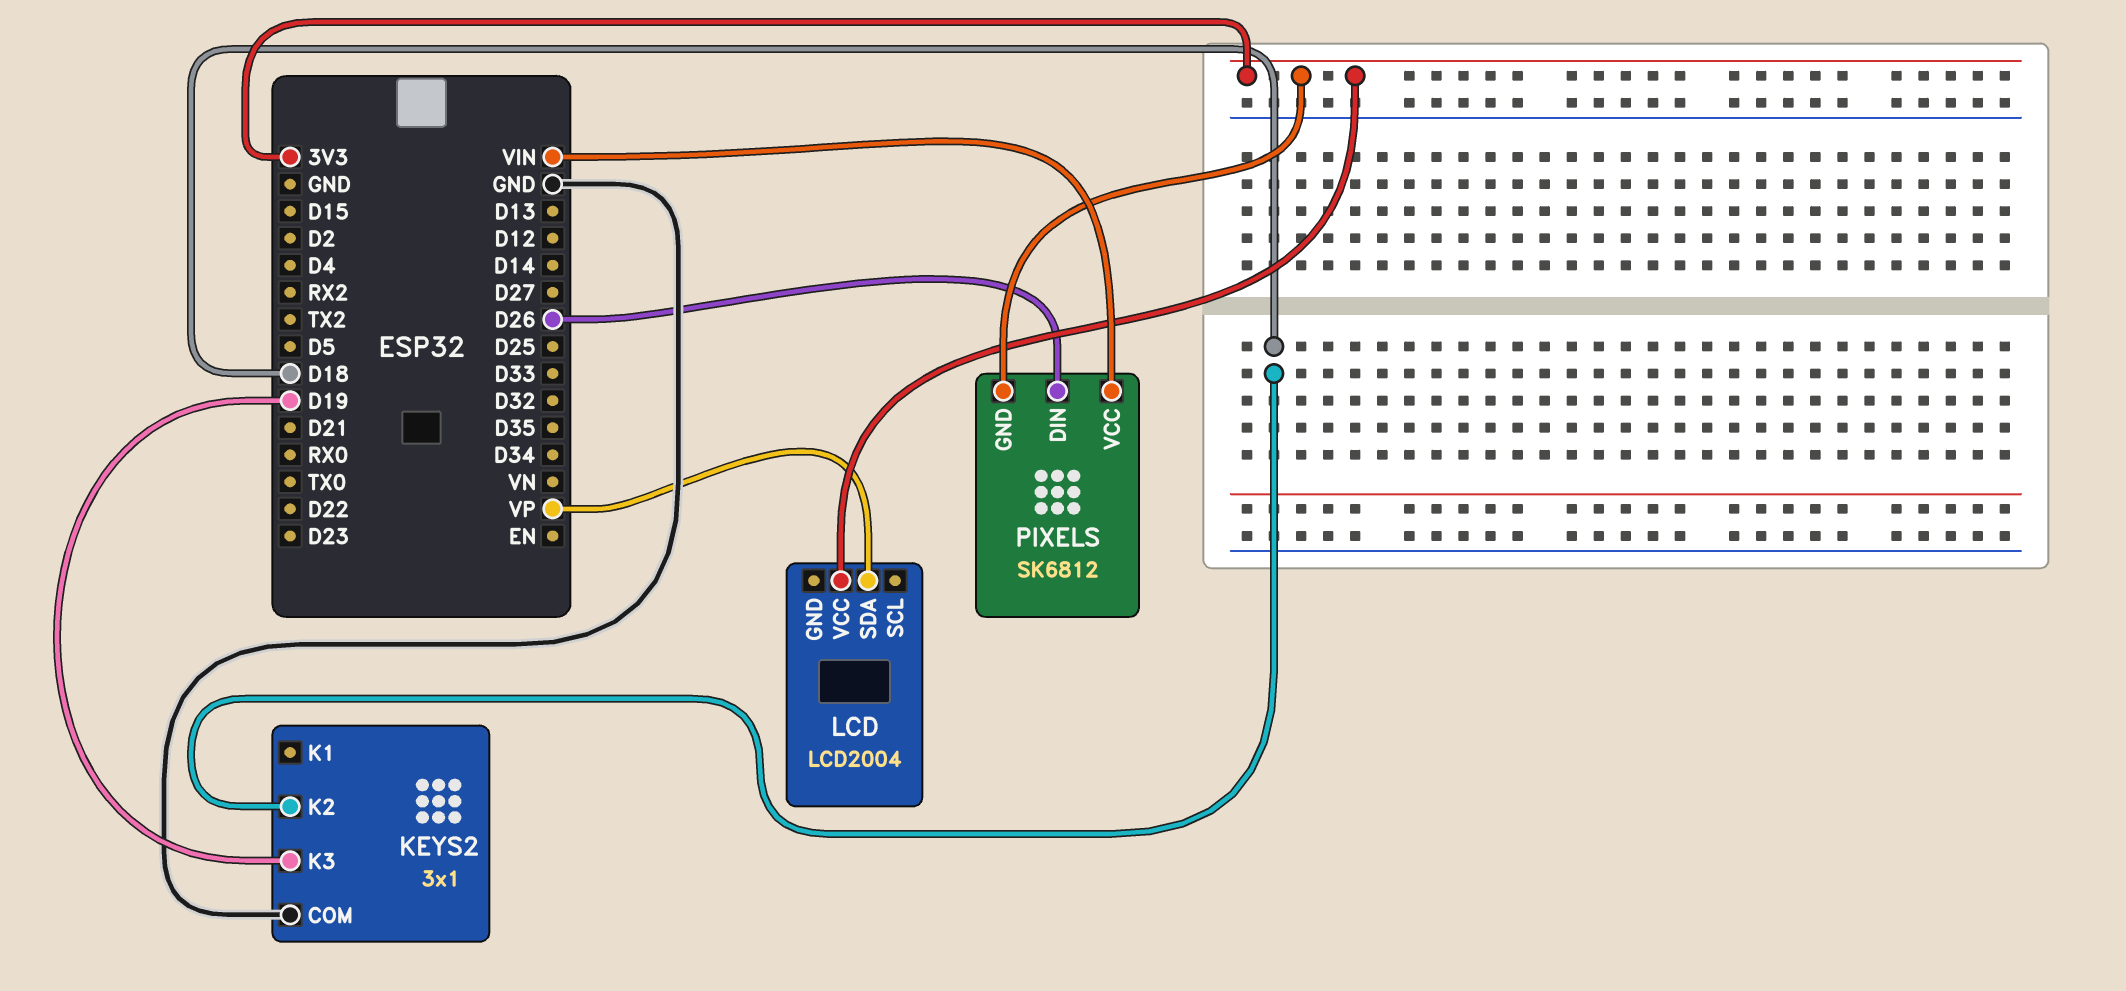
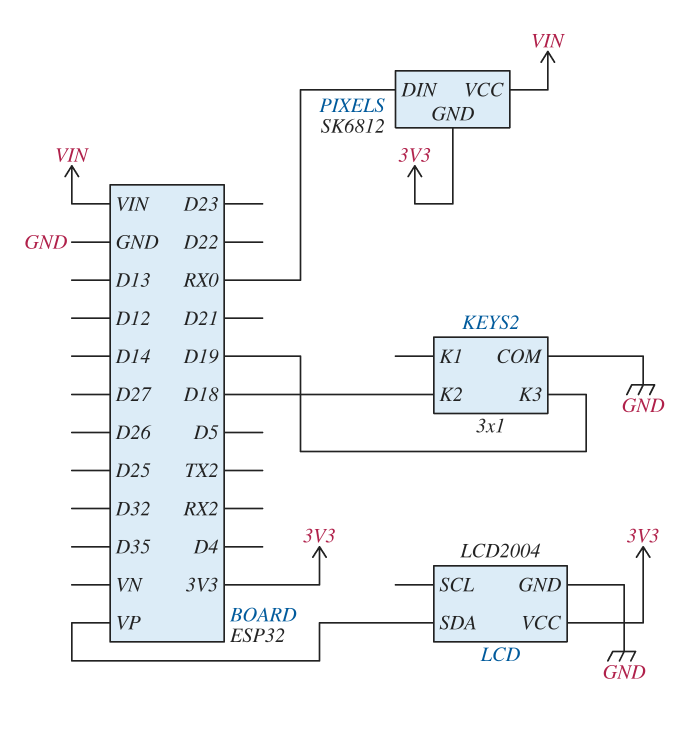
LCD pin GND: none -> GND
PIXELS pin DIN: D26 -> RX0

